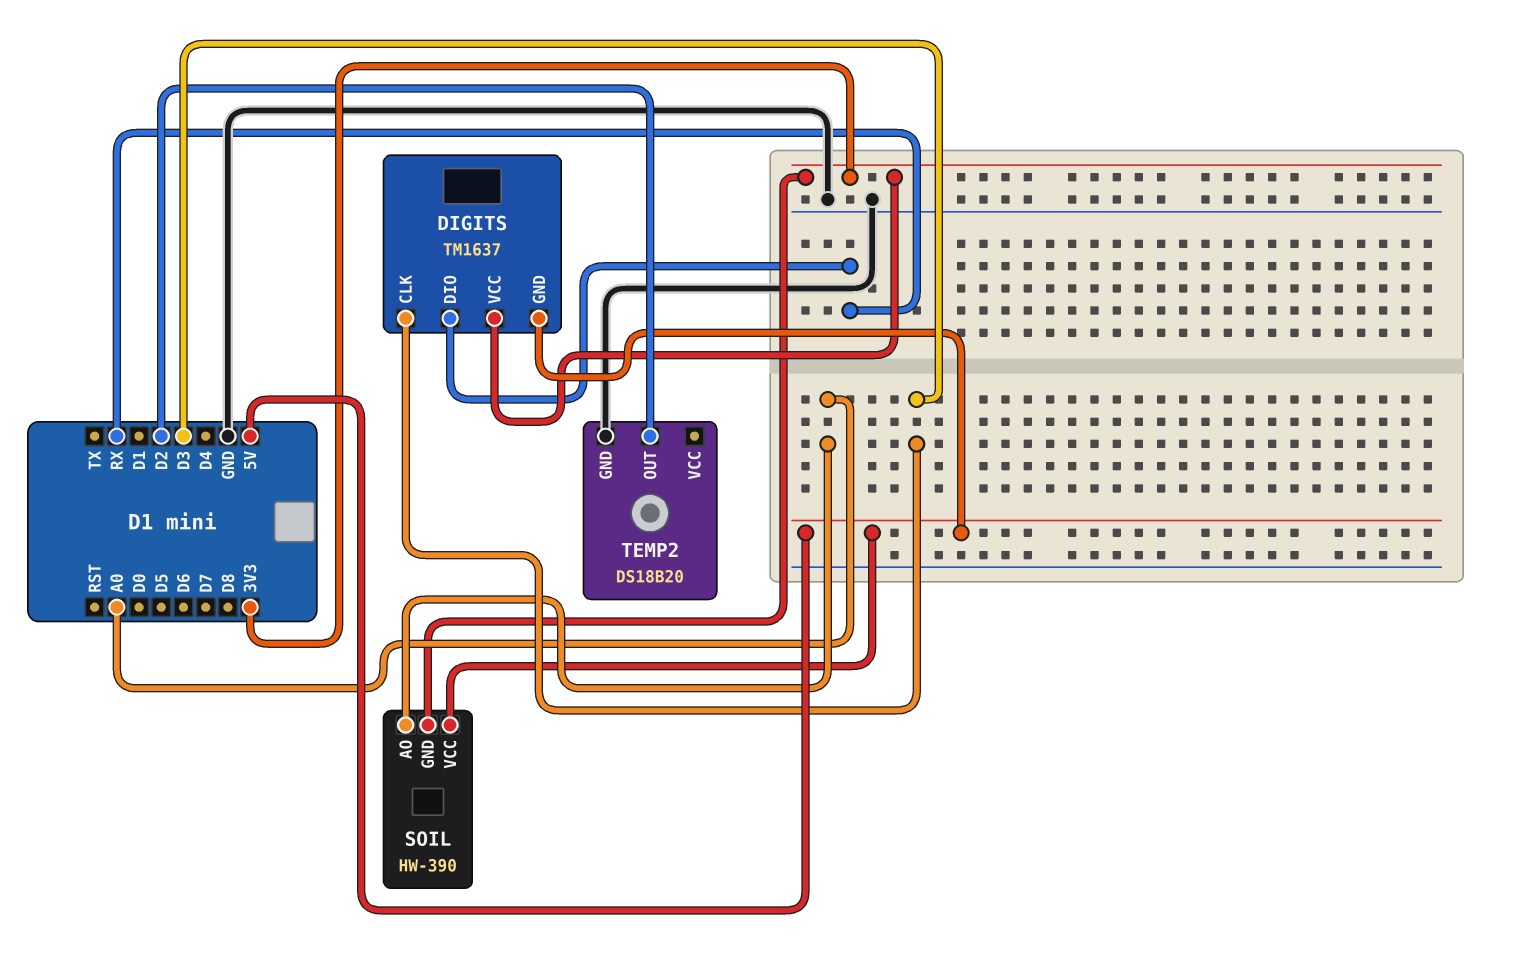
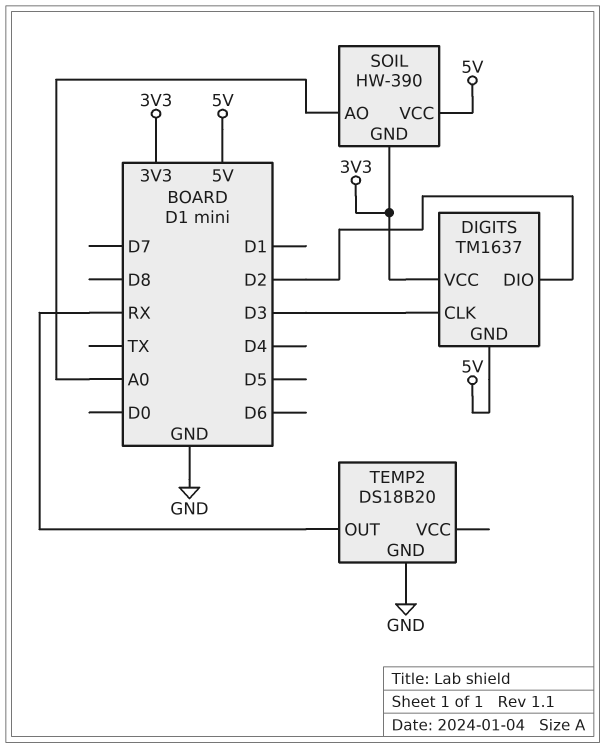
DIGITS pin DIO: RX -> D2
TEMP2 pin OUT: D2 -> RX

